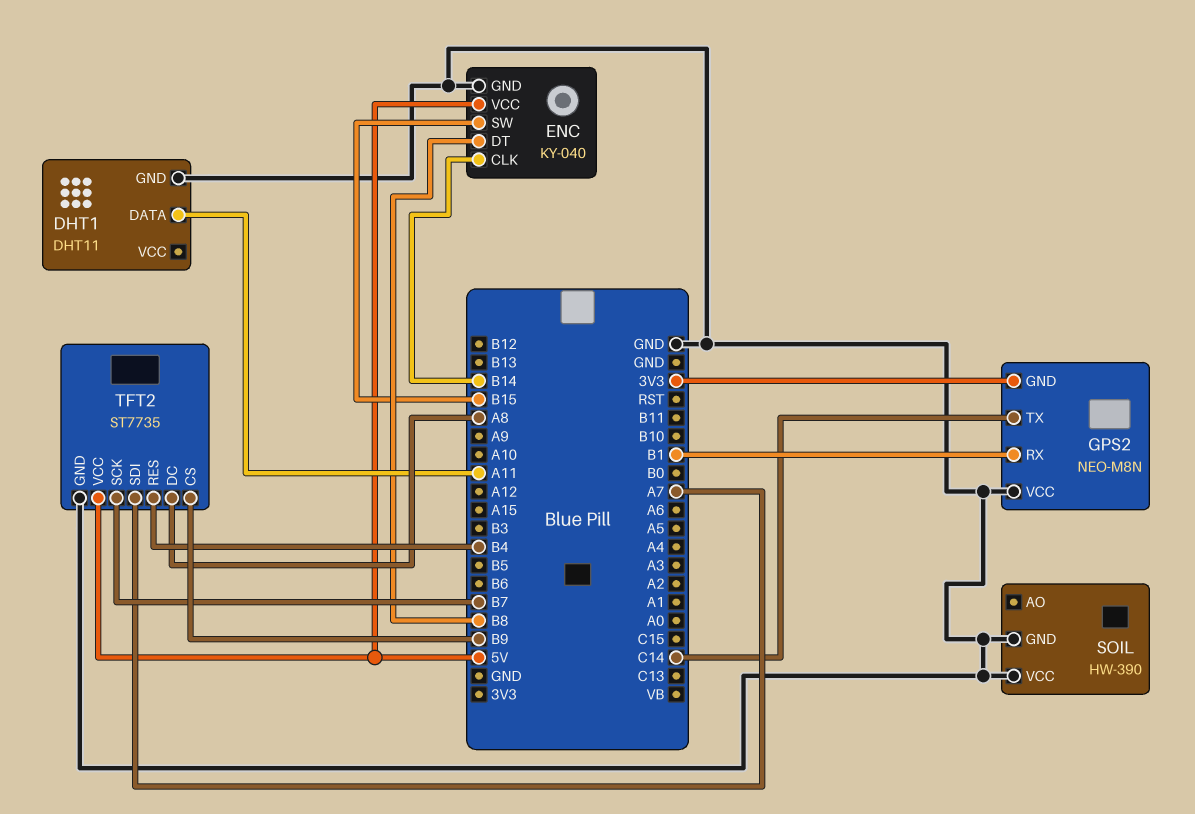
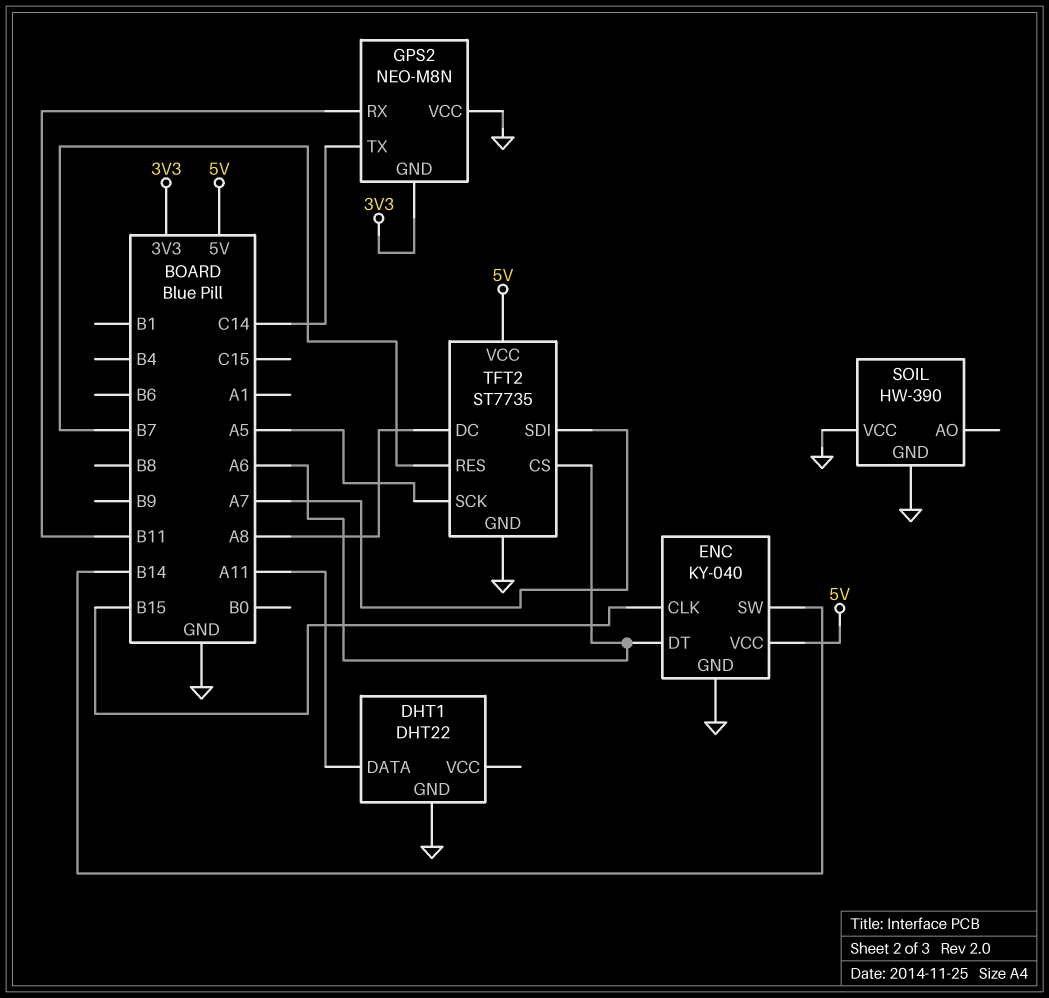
DHT1: DHT11 -> DHT22
ENC pin CLK: B14 -> B15
ENC pin DT: B8 -> A6
ENC pin SW: B15 -> B14
GPS2 pin RX: B1 -> B11
TFT2 pin CS: B9 -> A6
TFT2 pin RES: B4 -> B7
TFT2 pin SCK: B7 -> A5

